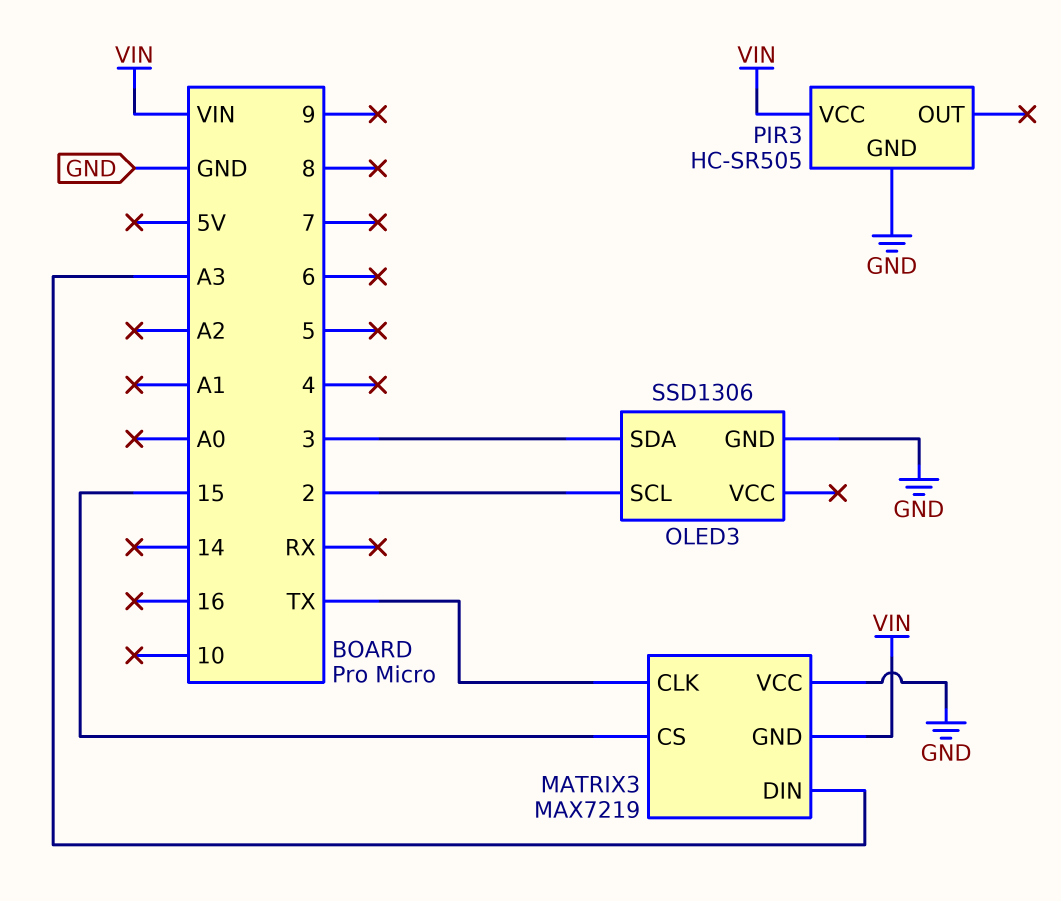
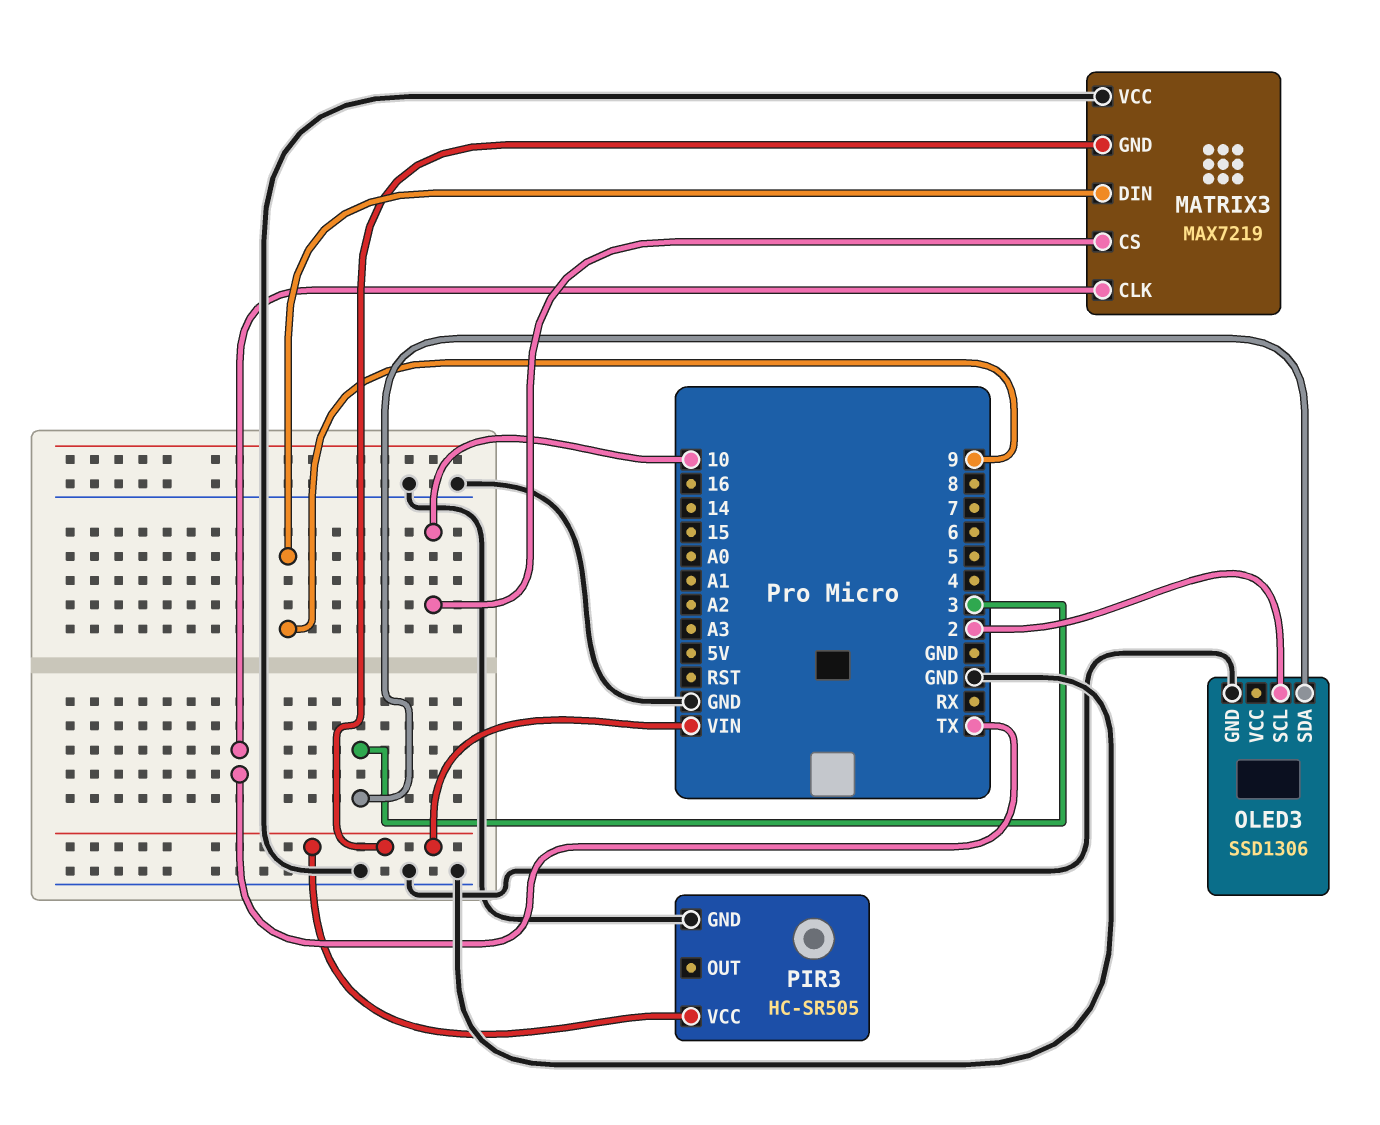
MATRIX3 pin CS: 15 -> 10
MATRIX3 pin DIN: A3 -> 9

